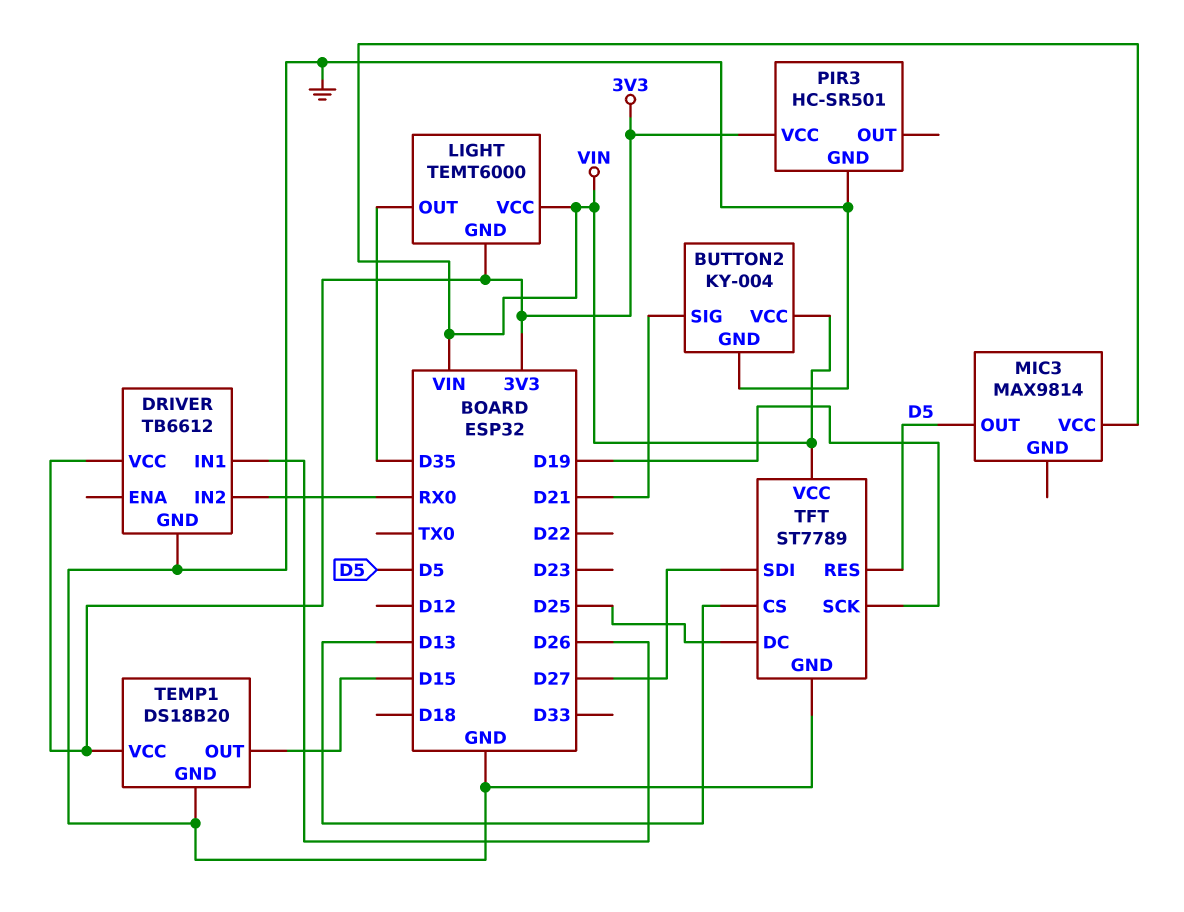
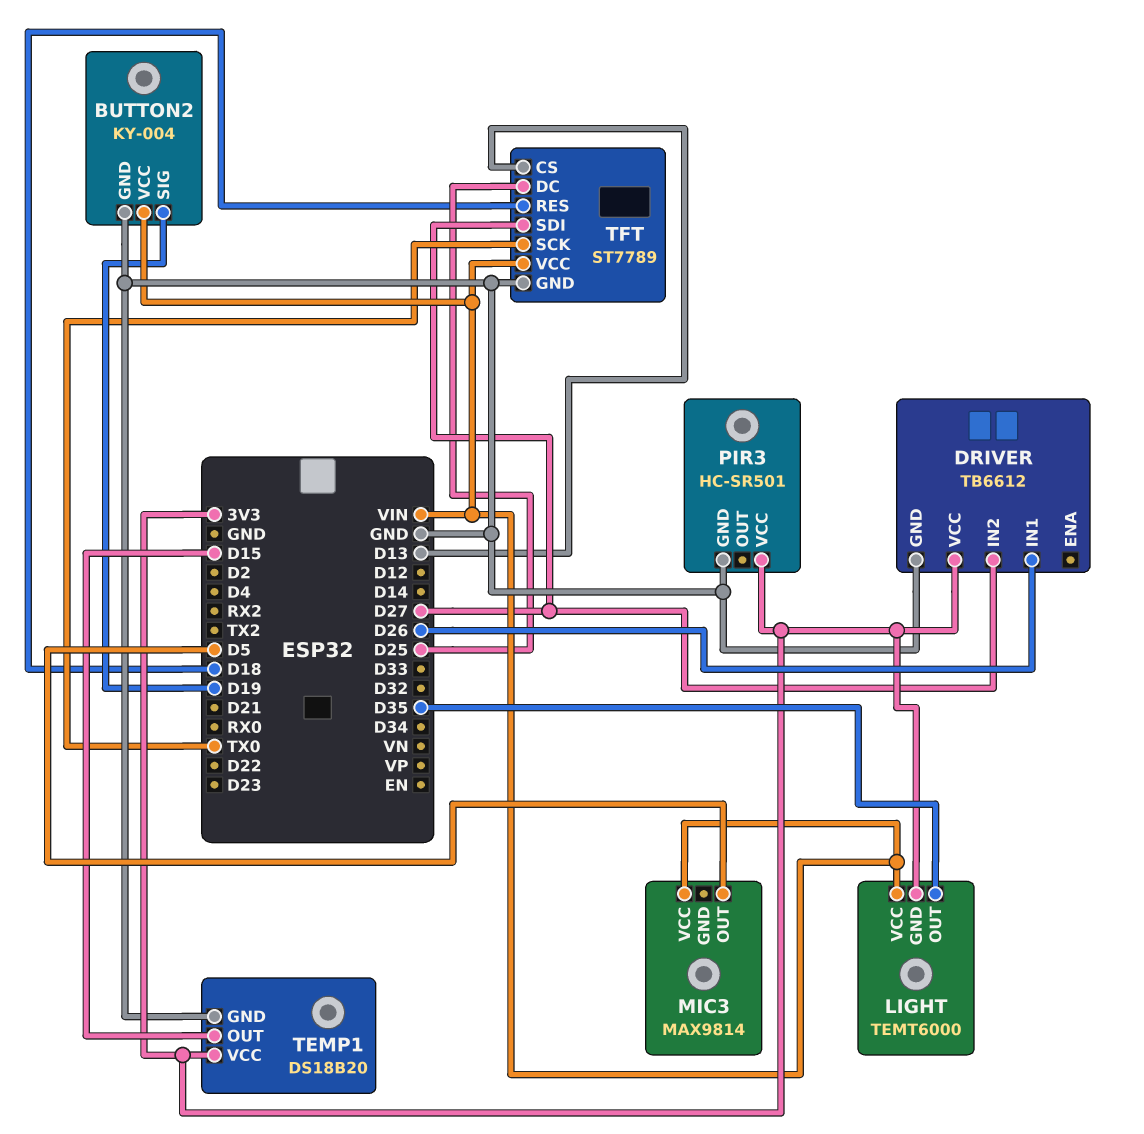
BUTTON2 pin SIG: D21 -> D19
DRIVER pin IN2: RX0 -> D27
TFT pin RES: D5 -> D18
TFT pin SCK: D19 -> TX0

